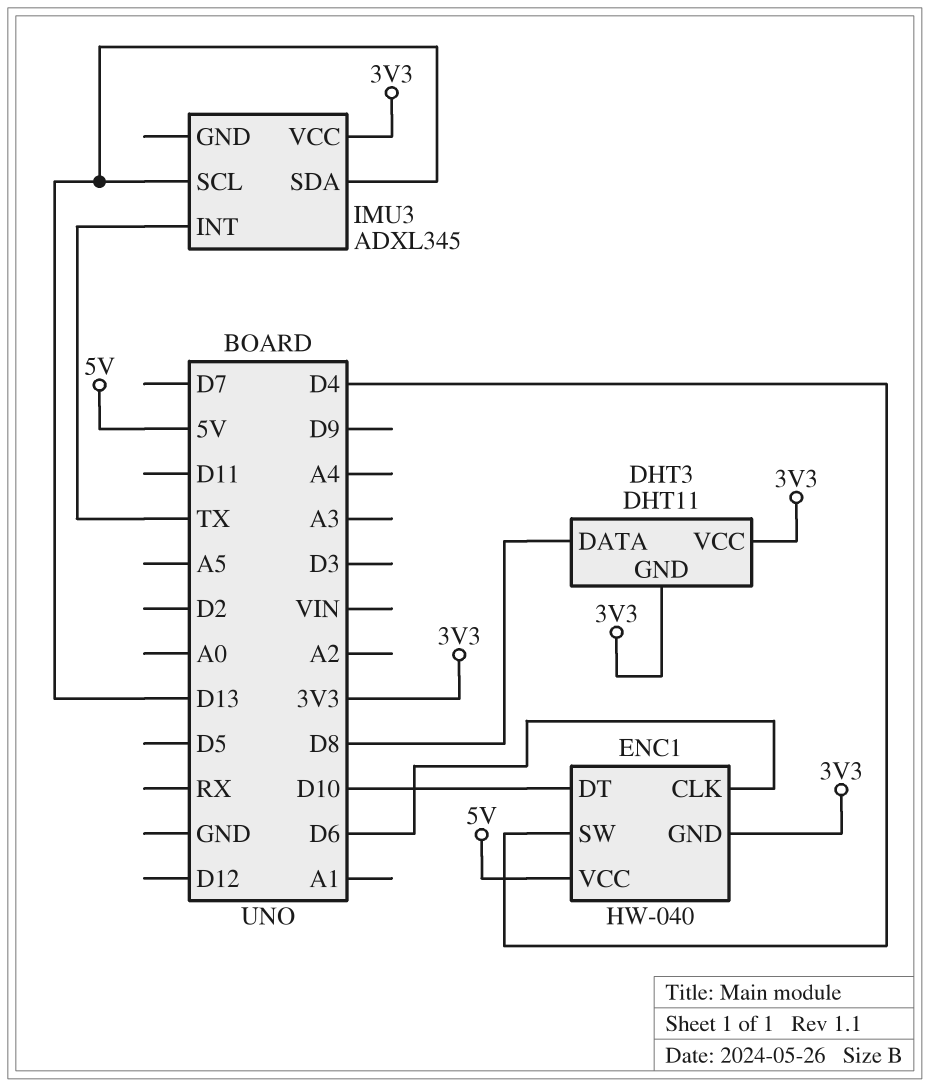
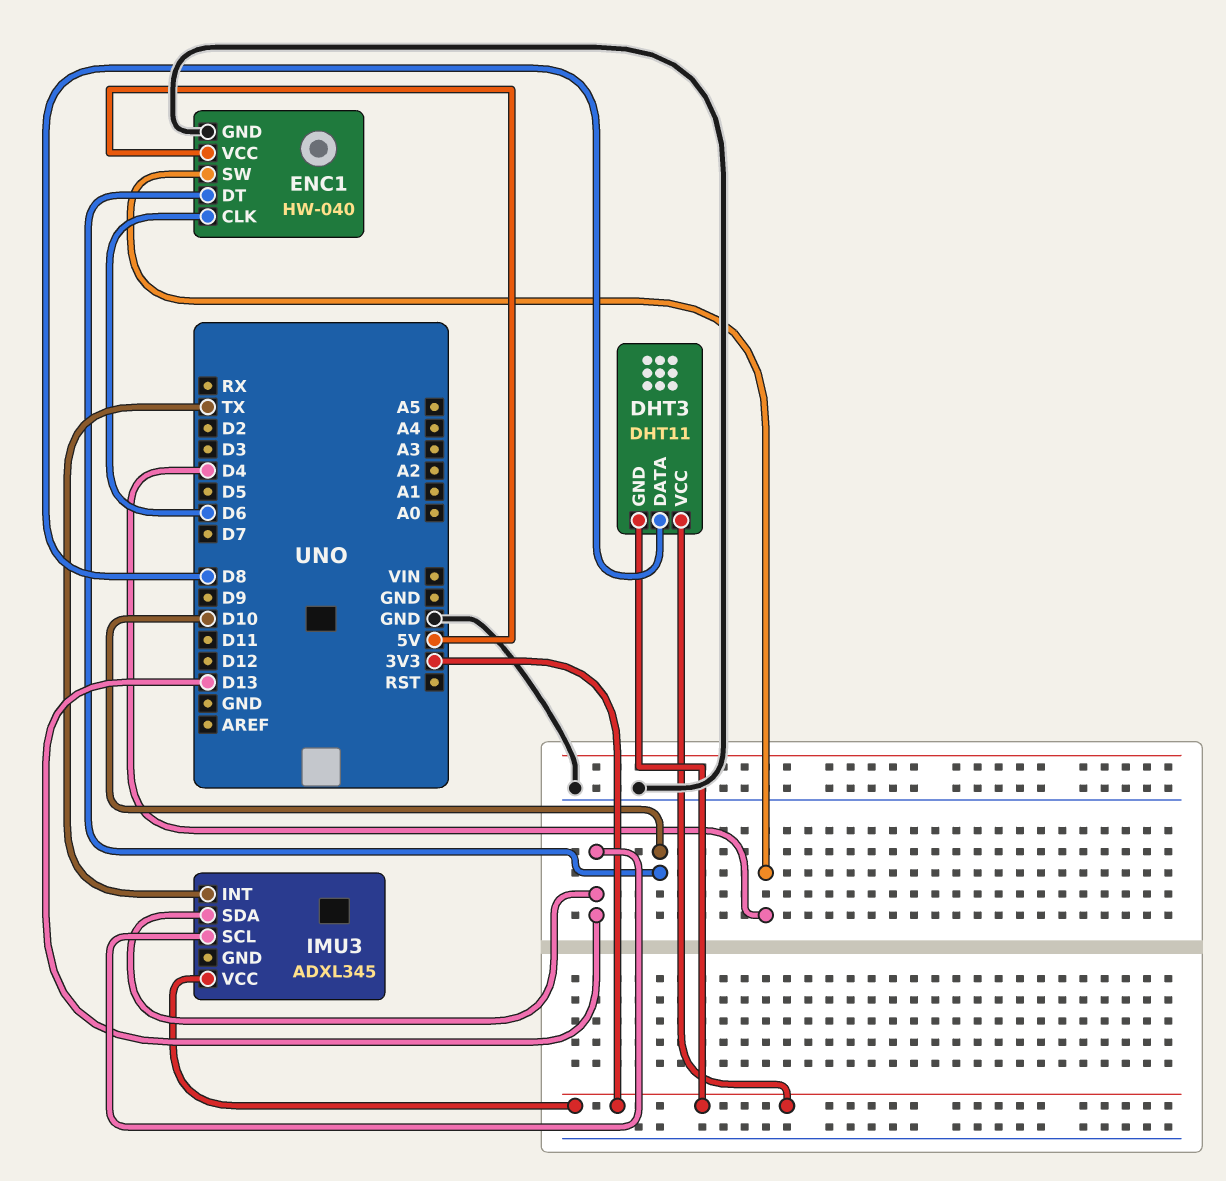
ENC1 pin GND: 3V3 -> GND

